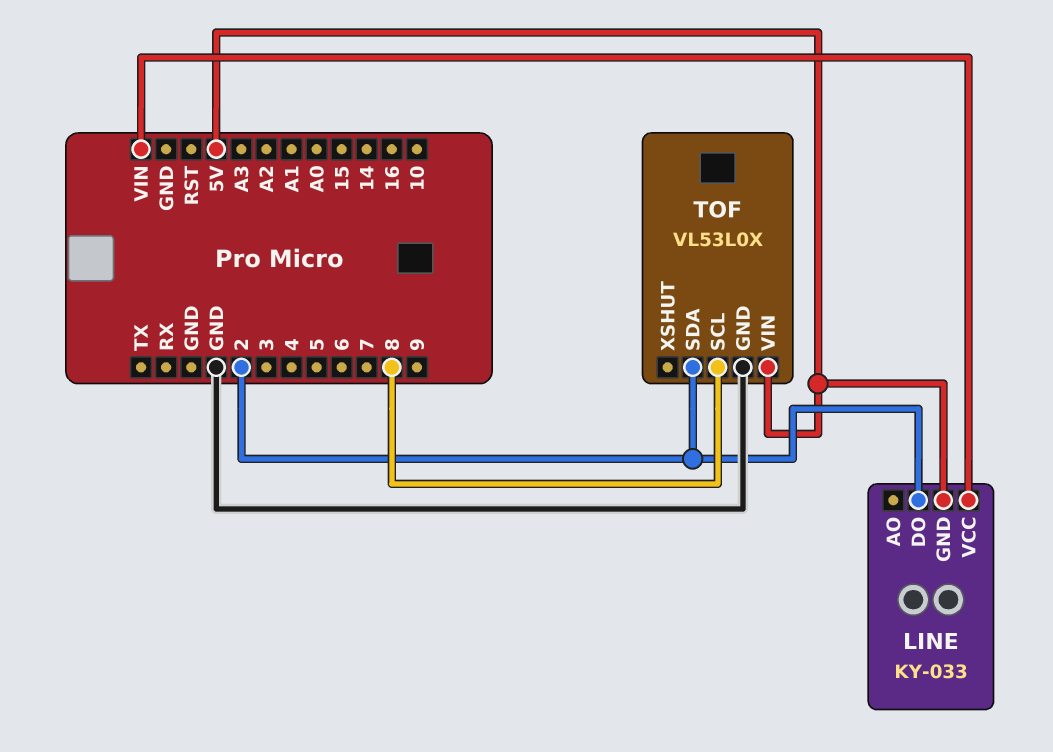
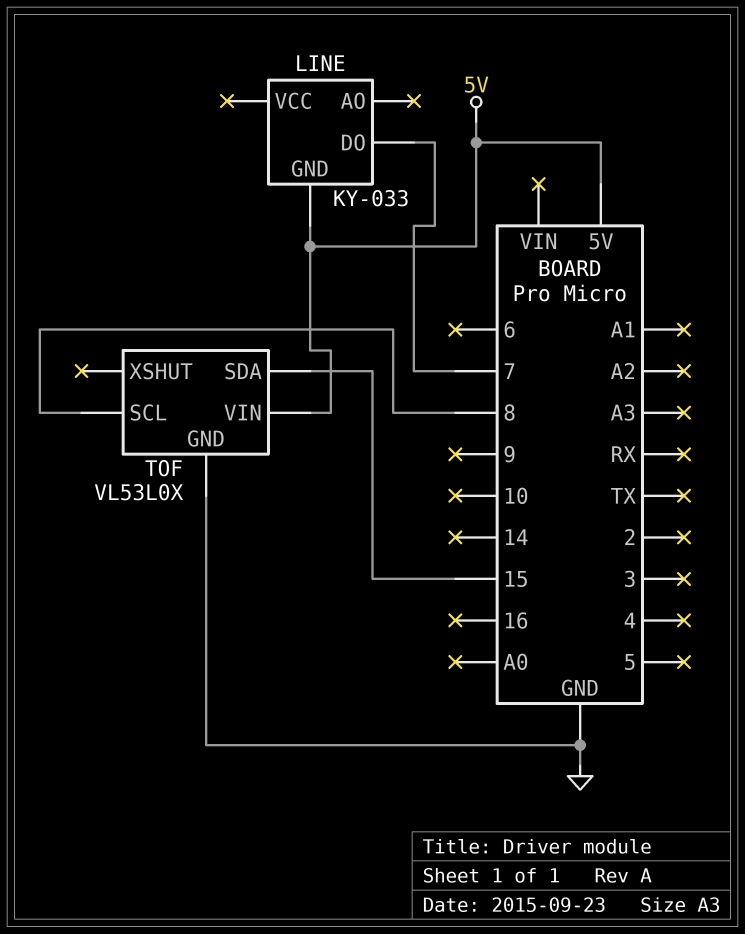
LINE pin DO: 2 -> 7
LINE pin VCC: VIN -> none
TOF pin SDA: 2 -> 15

